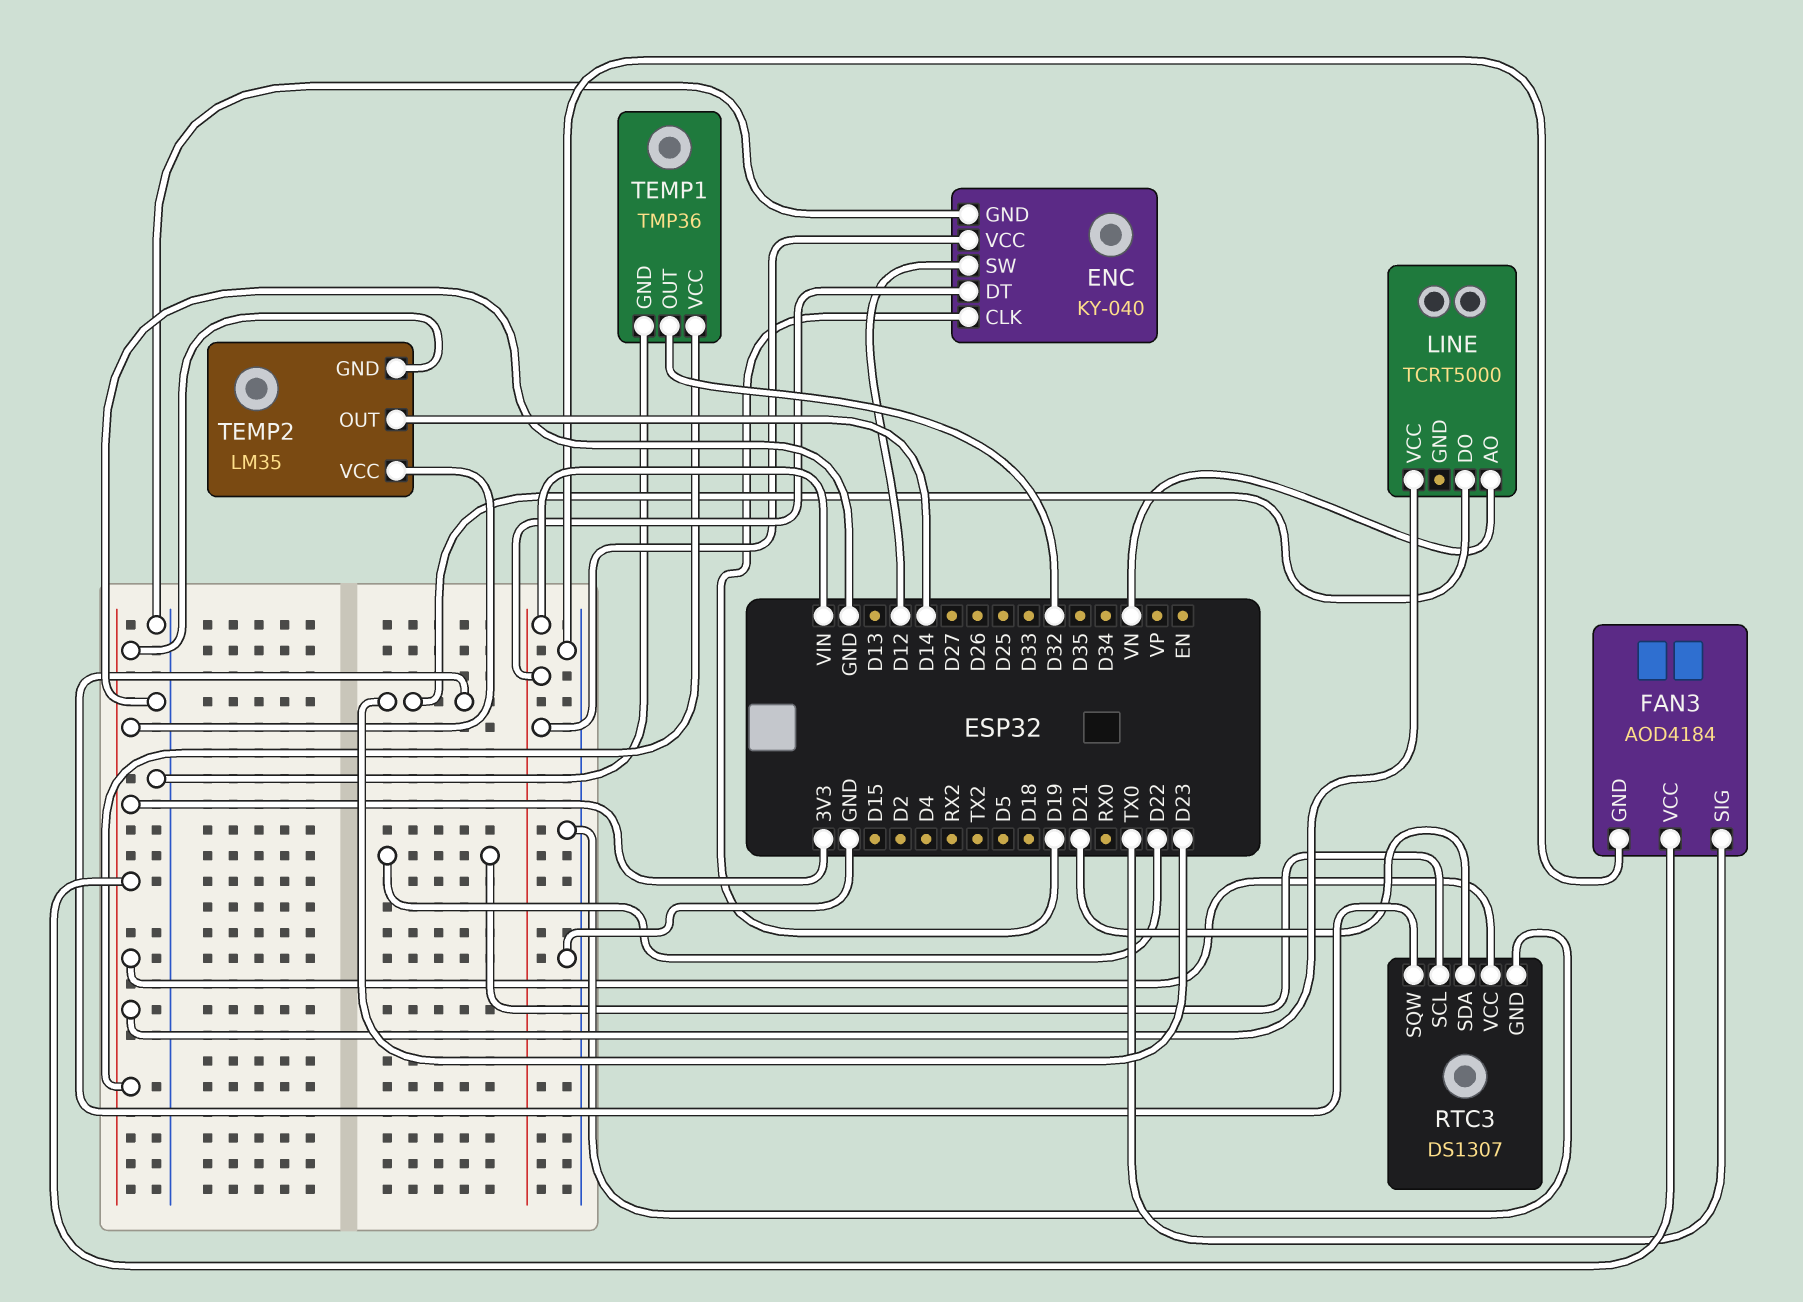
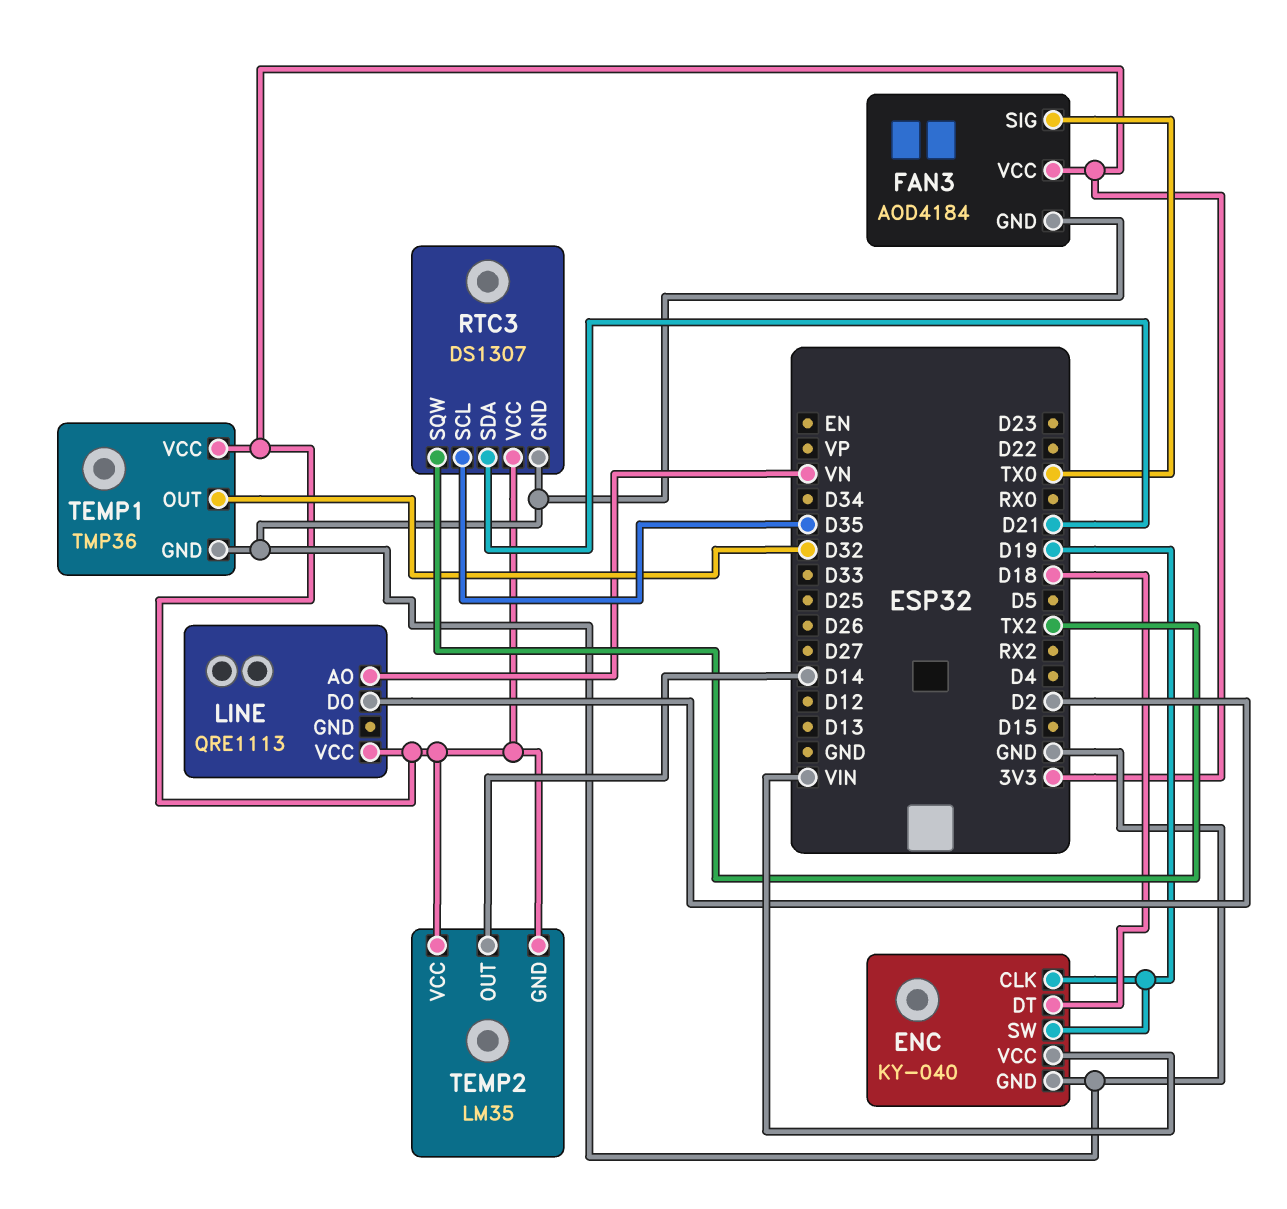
ENC pin DT: VIN -> D18
ENC pin SW: D12 -> D19
LINE: TCRT5000 -> QRE1113
LINE pin DO: D23 -> D2
RTC3 pin SCL: D22 -> D35
RTC3 pin SQW: D23 -> TX2

